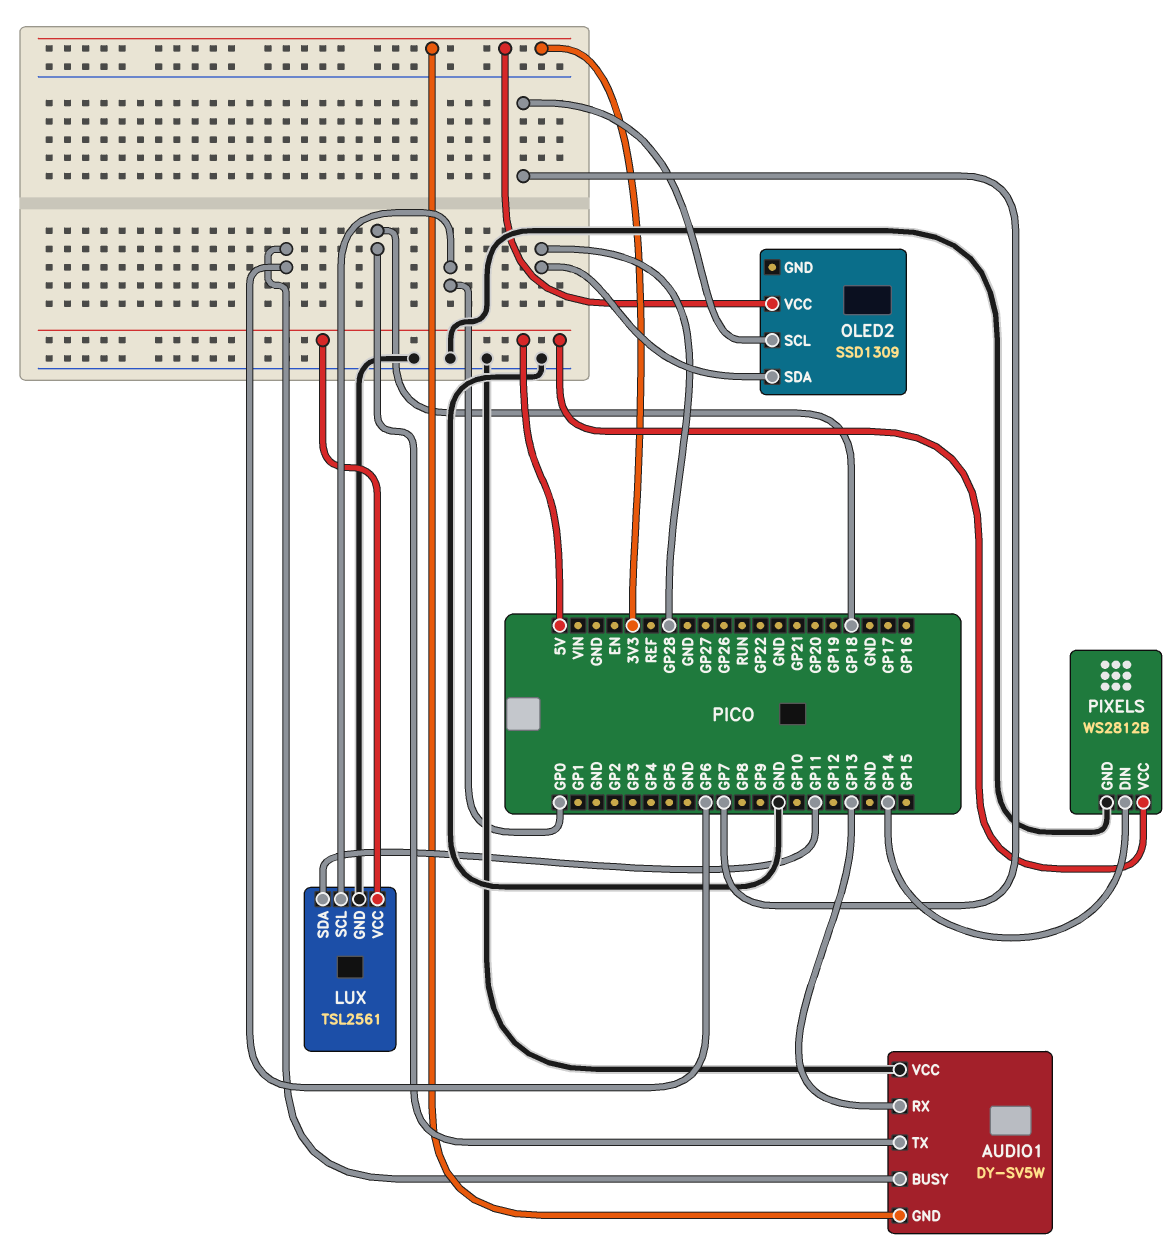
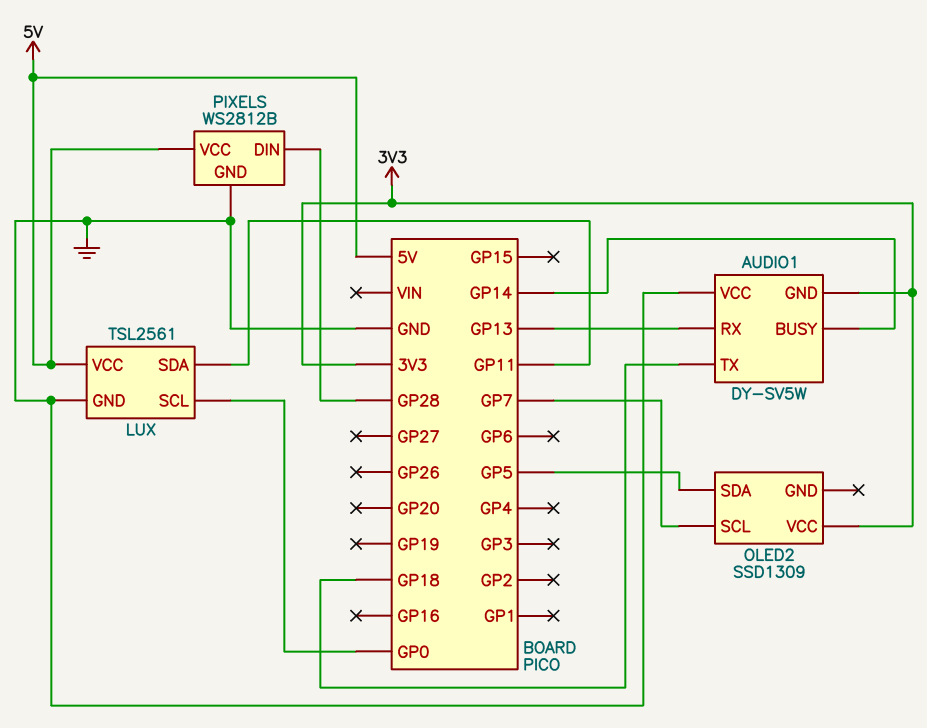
AUDIO1 pin BUSY: GP6 -> GP14
OLED2 pin SDA: GP28 -> GP5
PIXELS pin DIN: GP14 -> GP28

